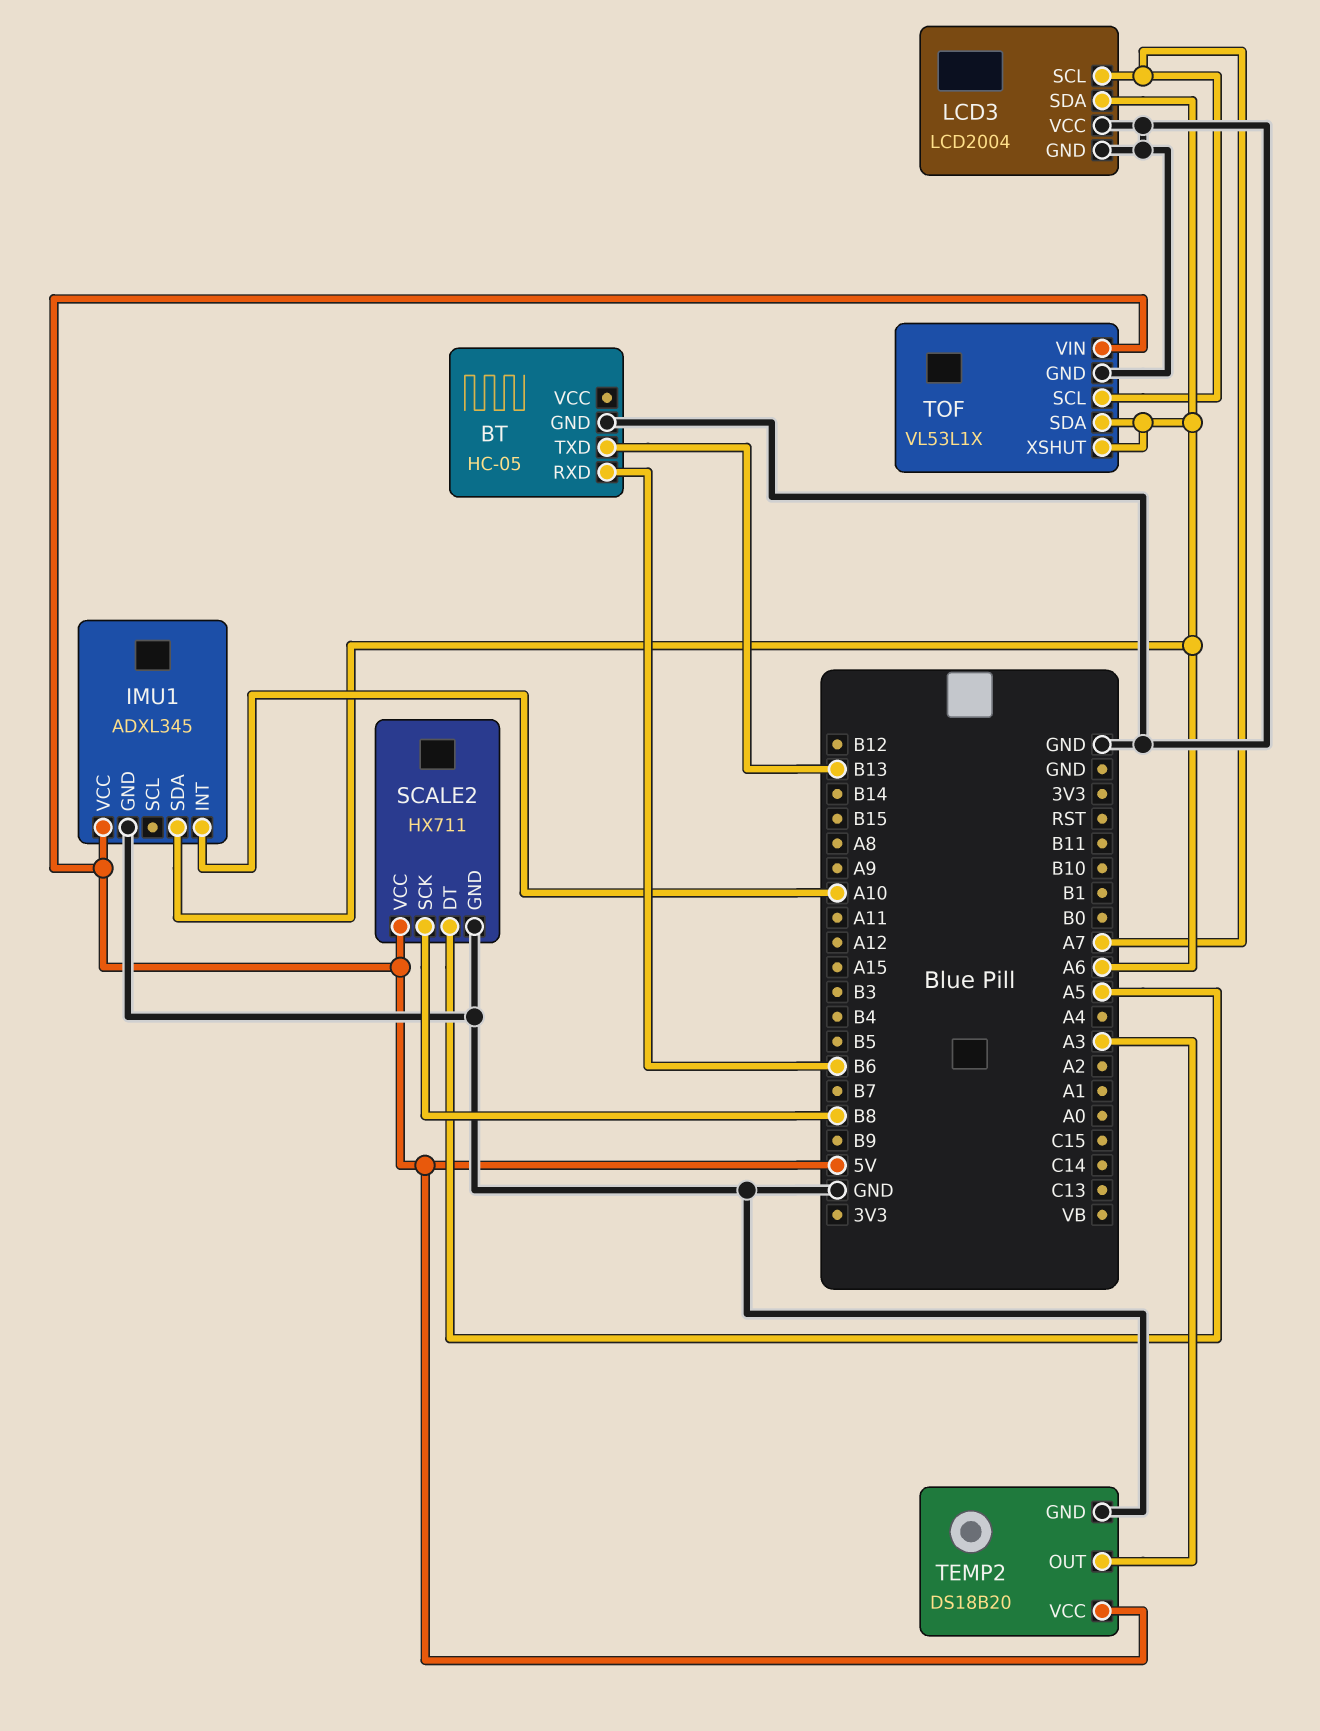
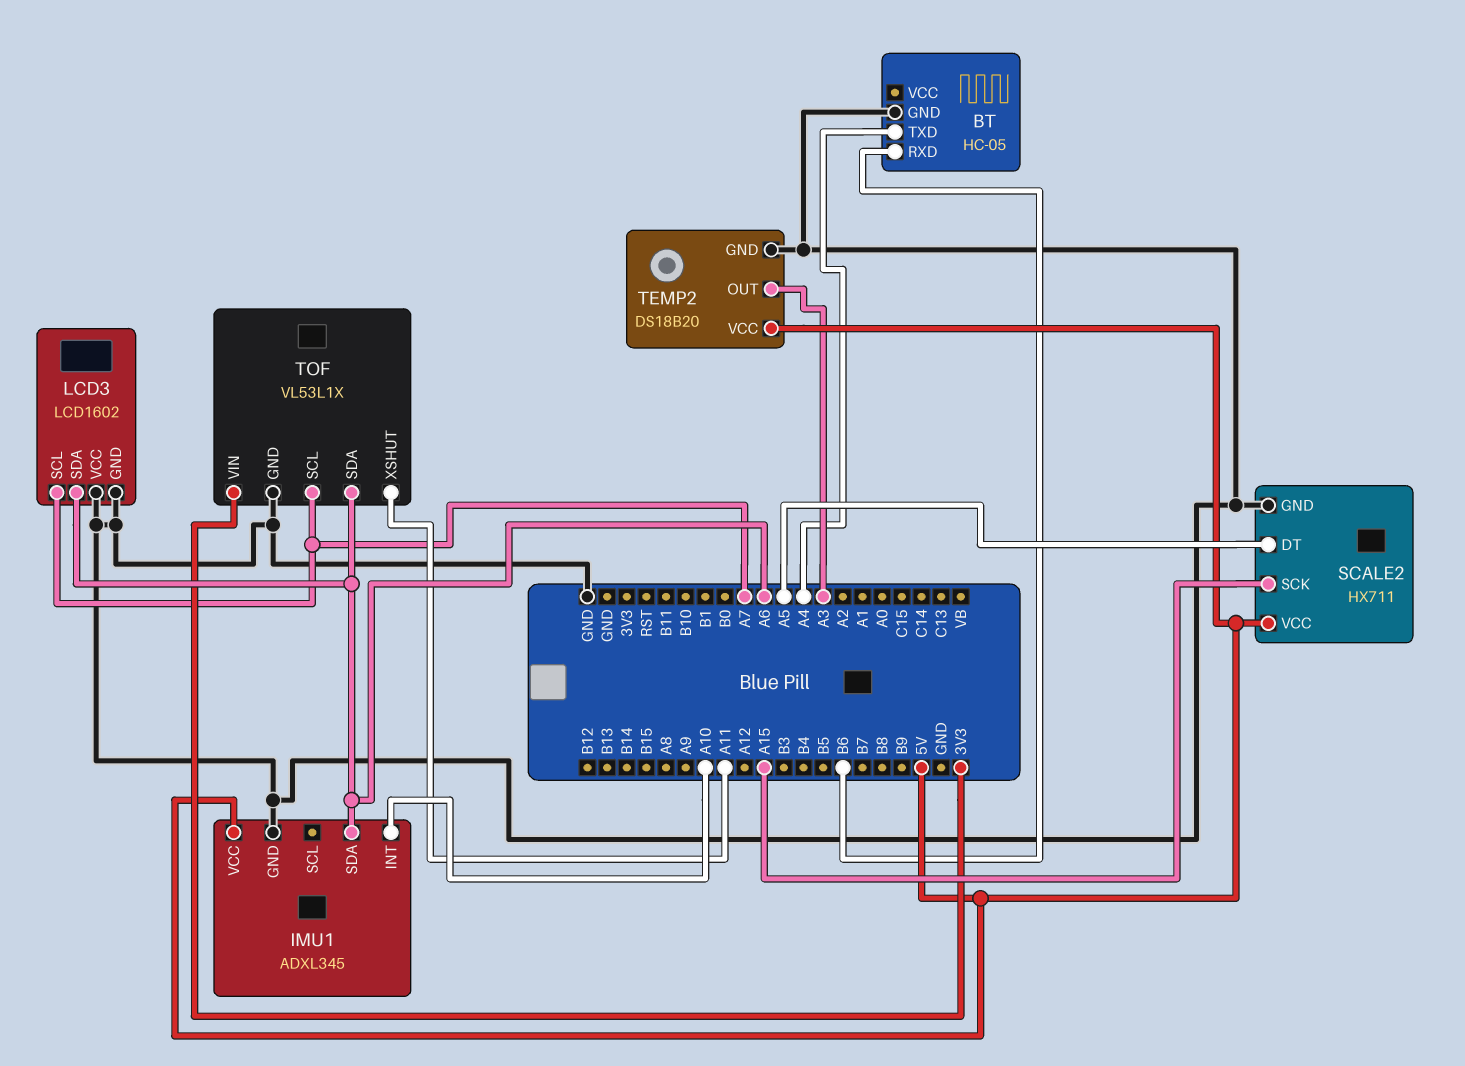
BT pin TXD: B13 -> A4
LCD3: LCD2004 -> LCD1602
SCALE2 pin SCK: B8 -> A15
TOF pin VIN: 5V -> 3V3
TOF pin XSHUT: A6 -> A11

